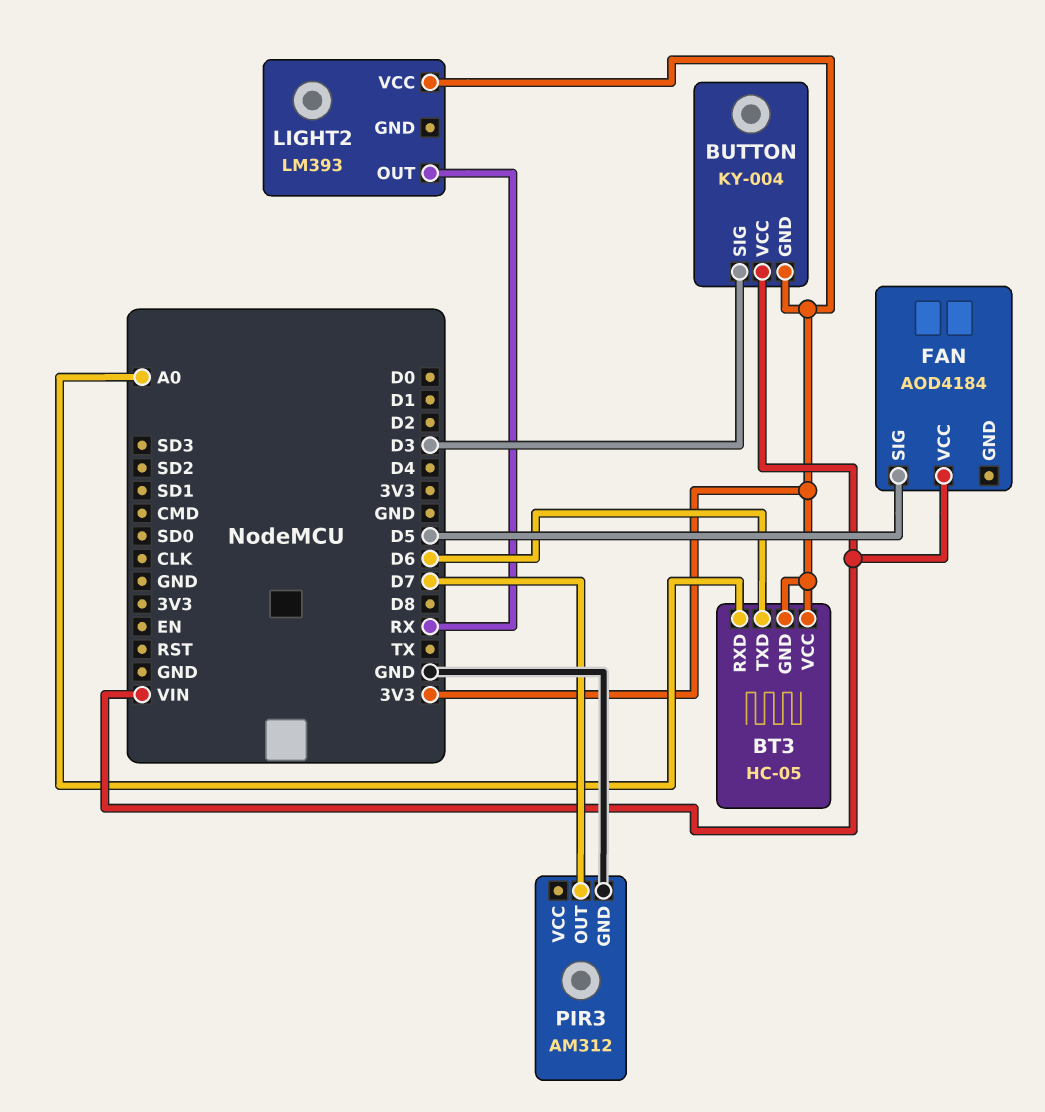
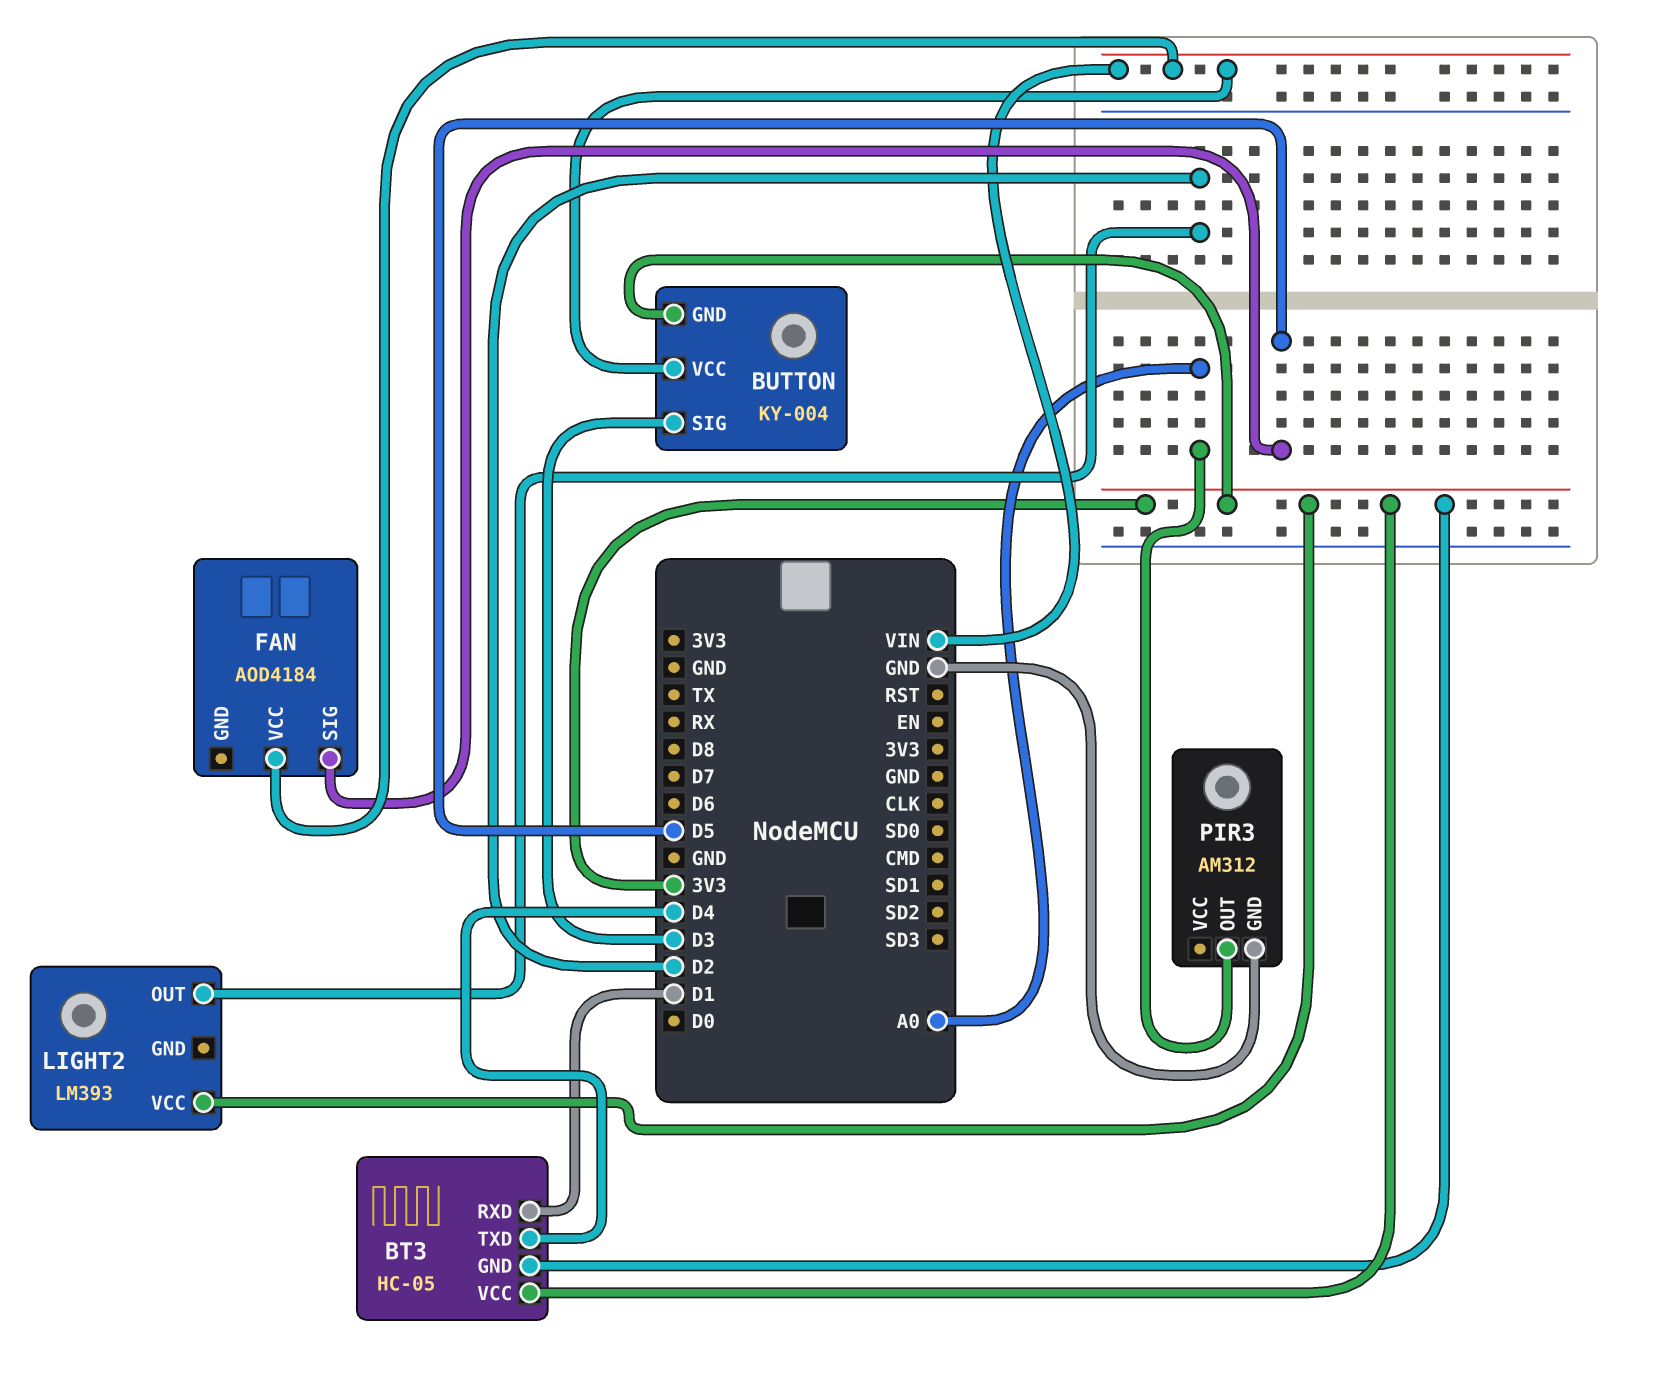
BT3 pin RXD: A0 -> D1
BT3 pin TXD: D6 -> D4
LIGHT2 pin OUT: RX -> D2
PIR3 pin OUT: D7 -> A0

